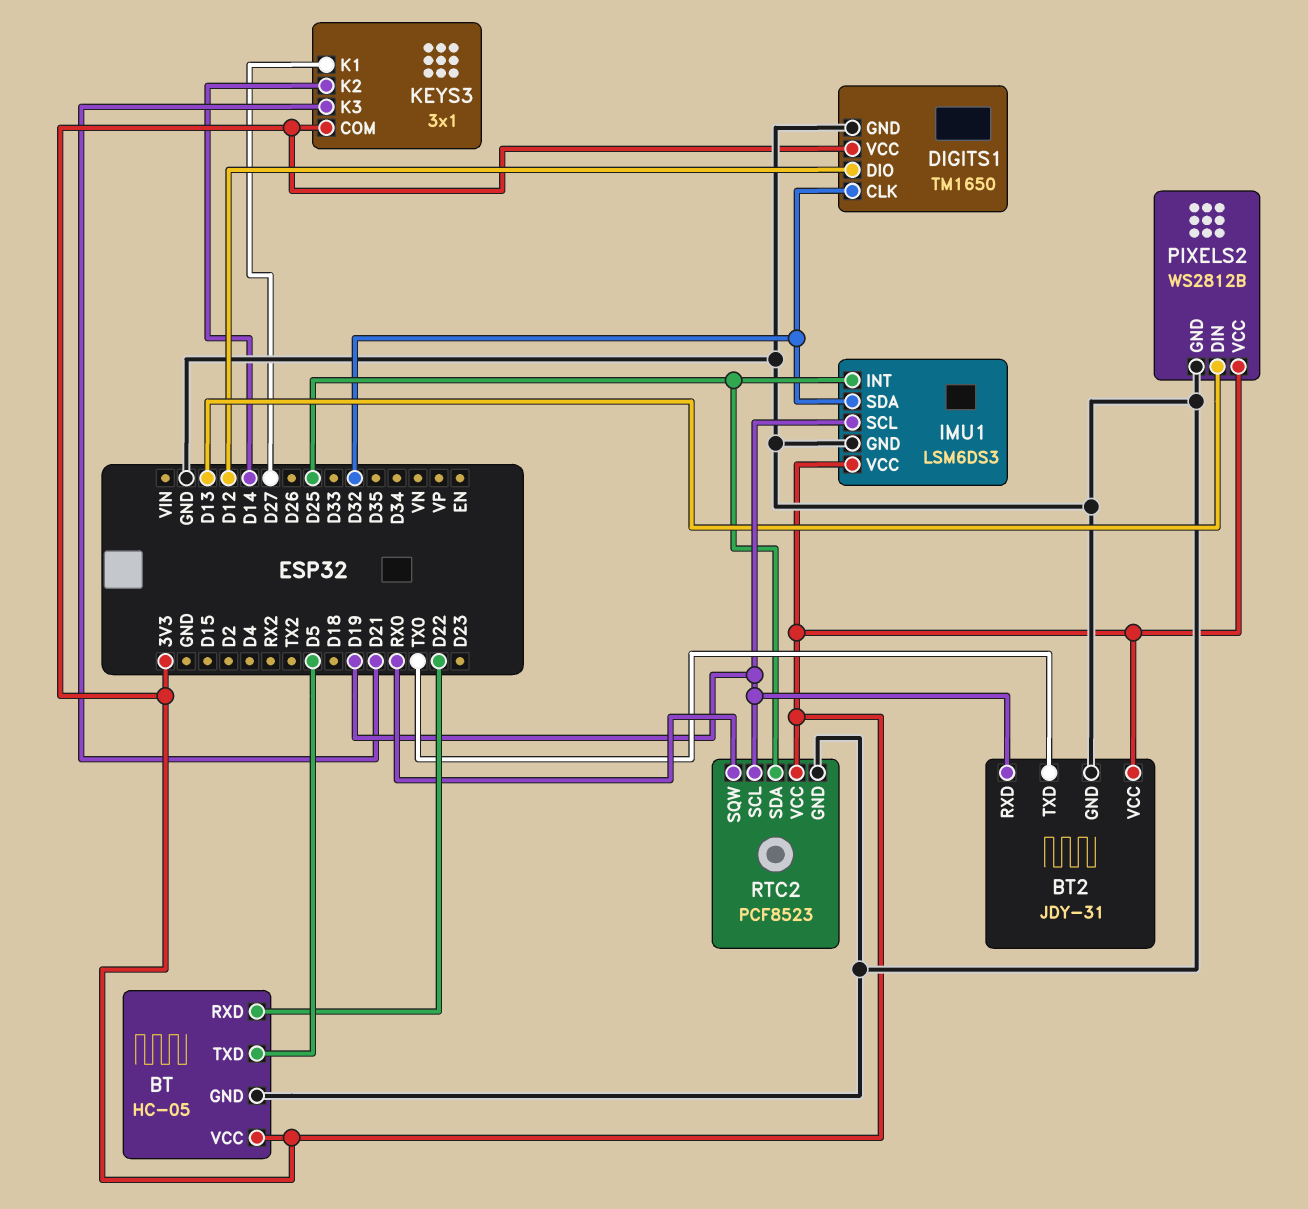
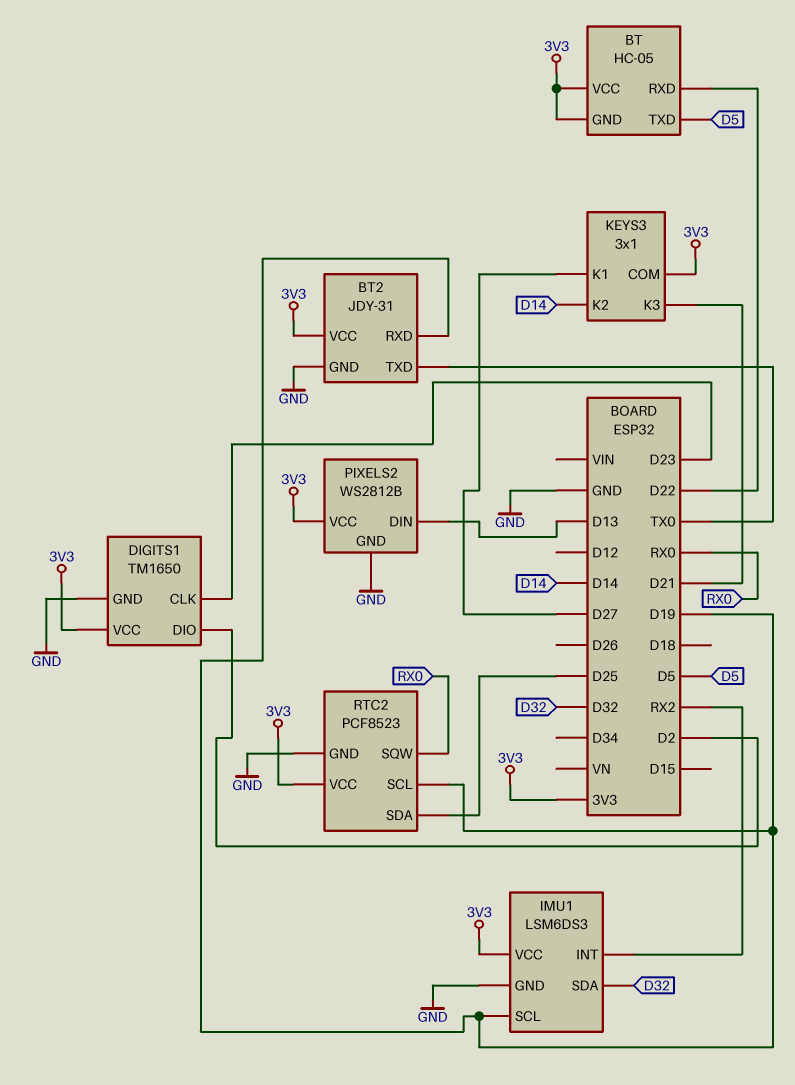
BT pin GND: GND -> 3V3
DIGITS1 pin CLK: D32 -> D23
DIGITS1 pin DIO: D12 -> D2
IMU1 pin INT: D25 -> RX2

